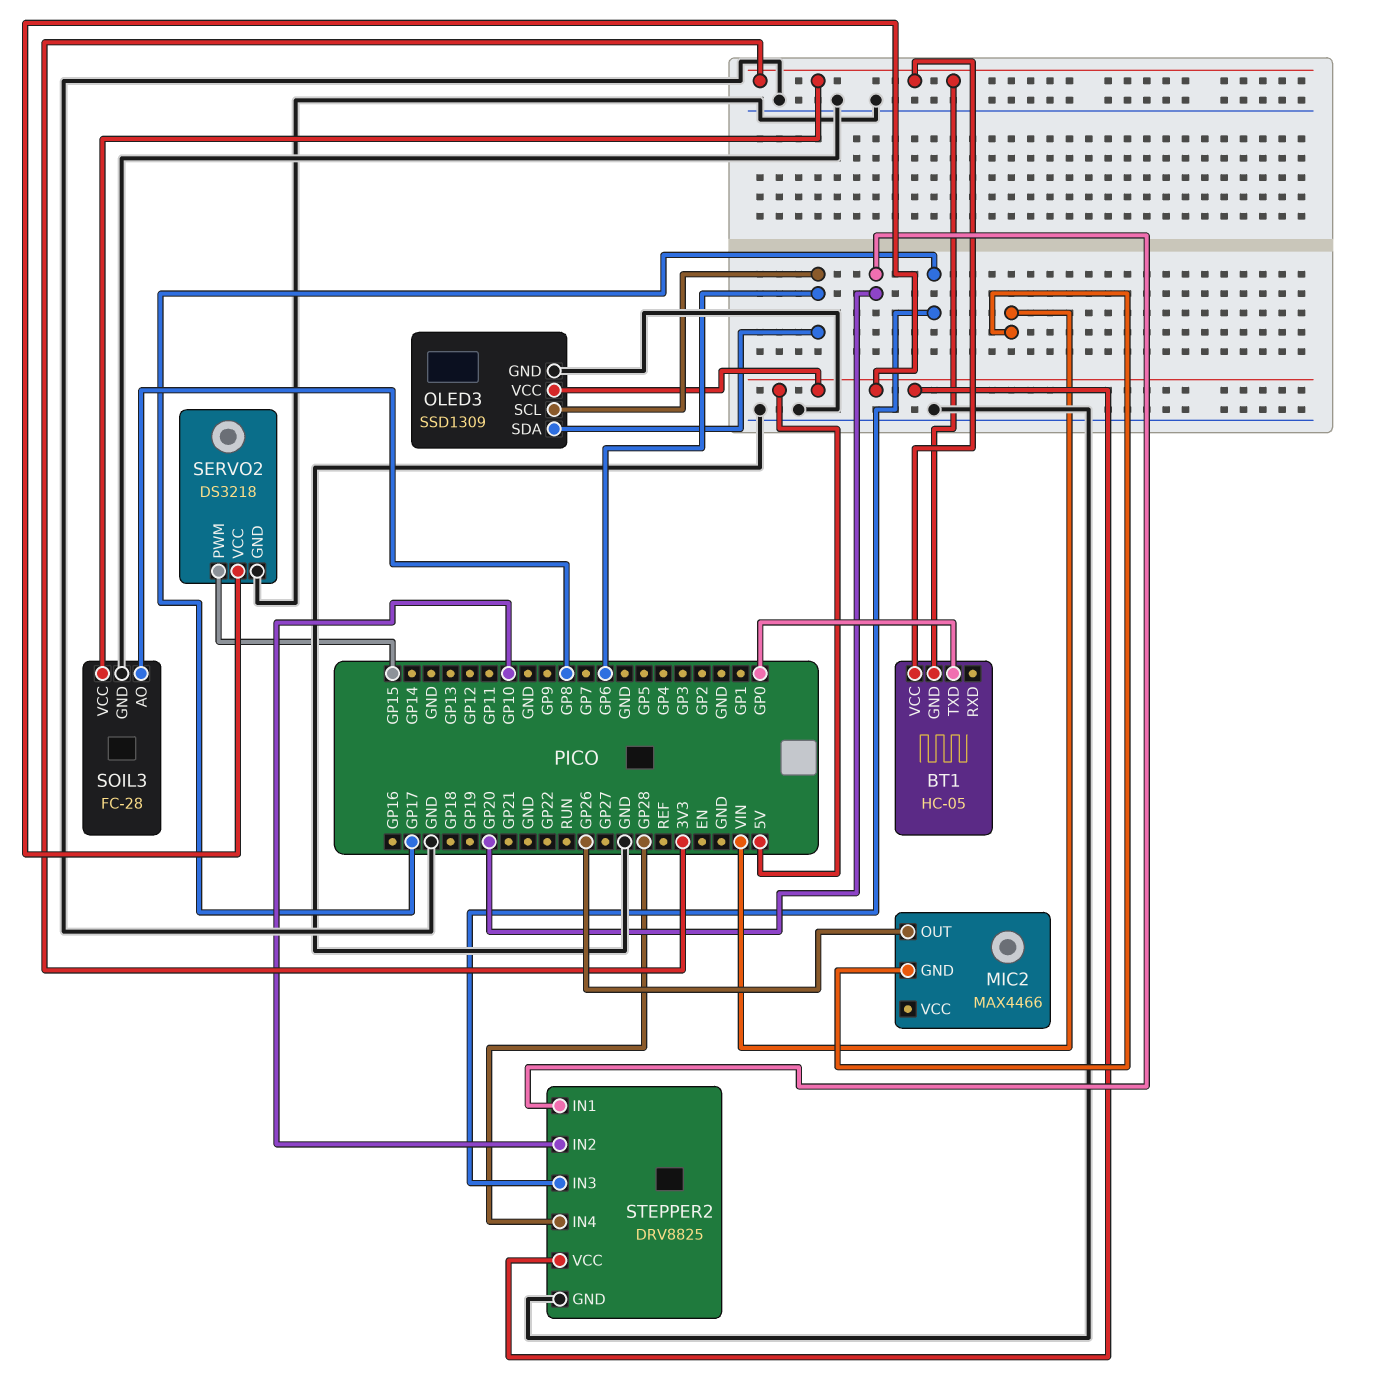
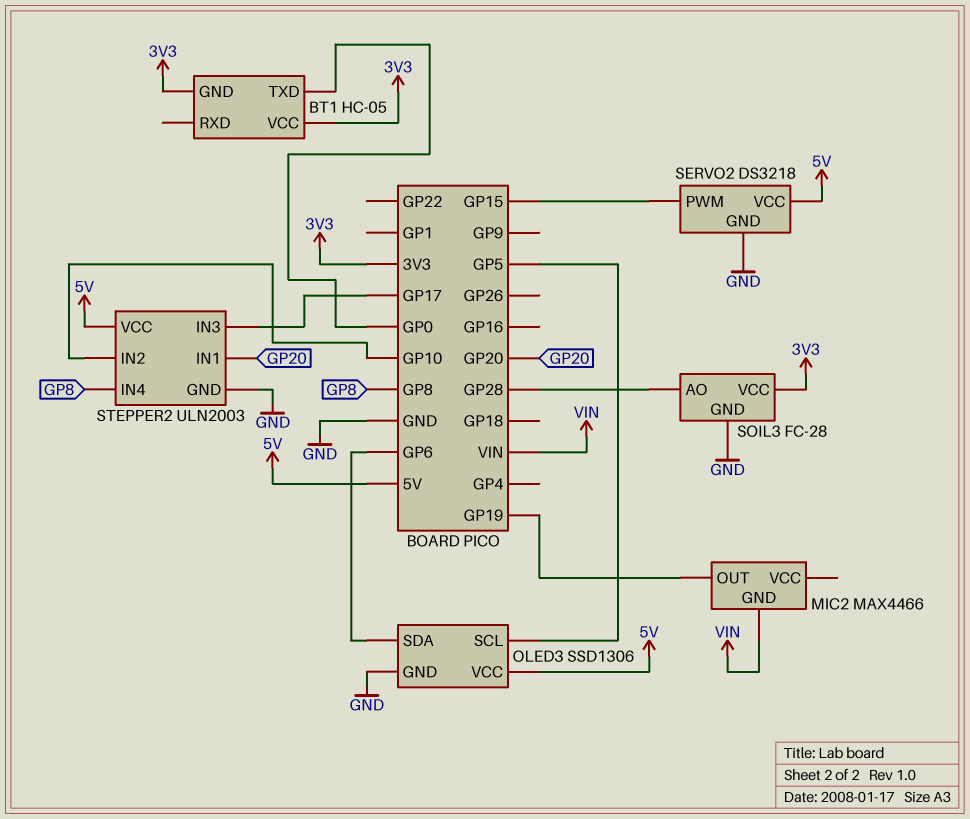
MIC2 pin OUT: GP26 -> GP19
OLED3: SSD1309 -> SSD1306
OLED3 pin SCL: GP6 -> GP5
SOIL3 pin AO: GP8 -> GP28
STEPPER2: DRV8825 -> ULN2003
STEPPER2 pin IN4: GP28 -> GP8

